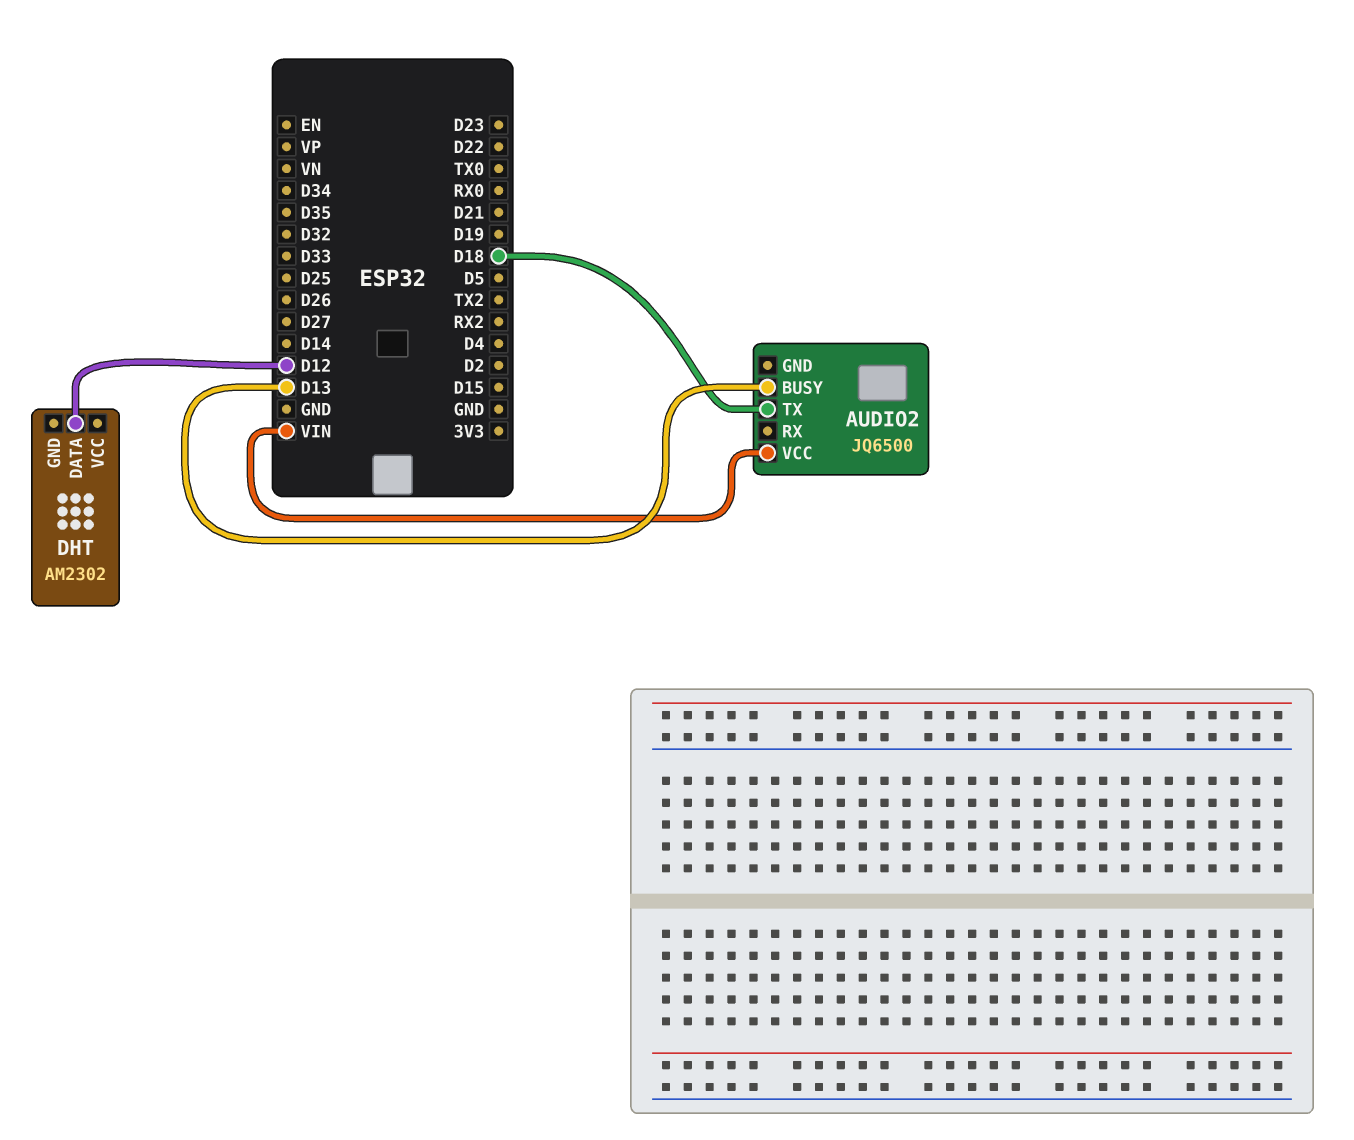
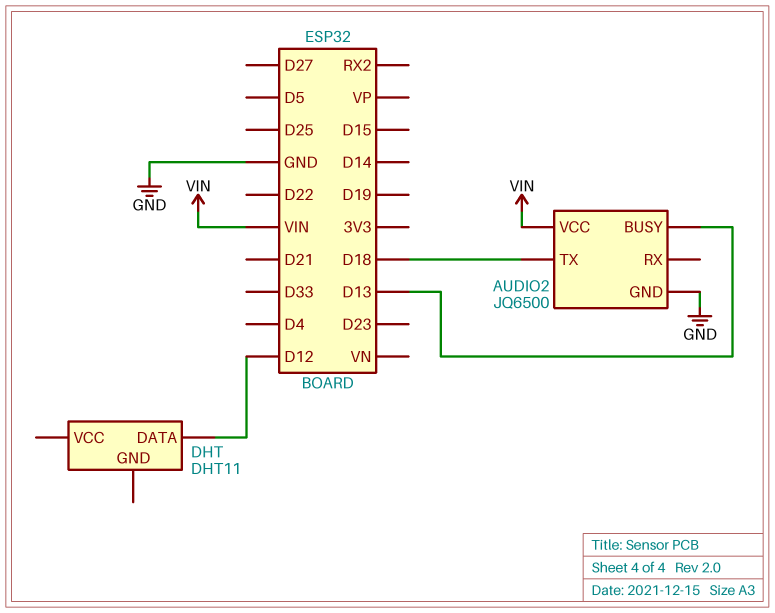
AUDIO2 pin GND: none -> GND
DHT: AM2302 -> DHT11

